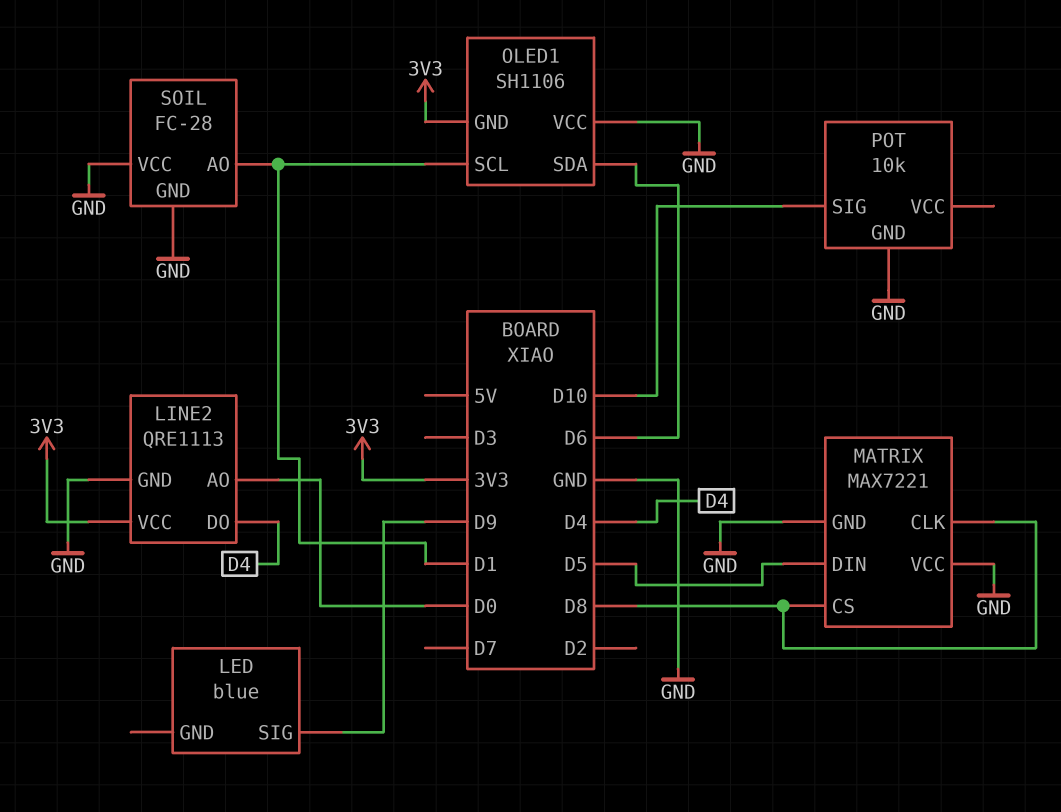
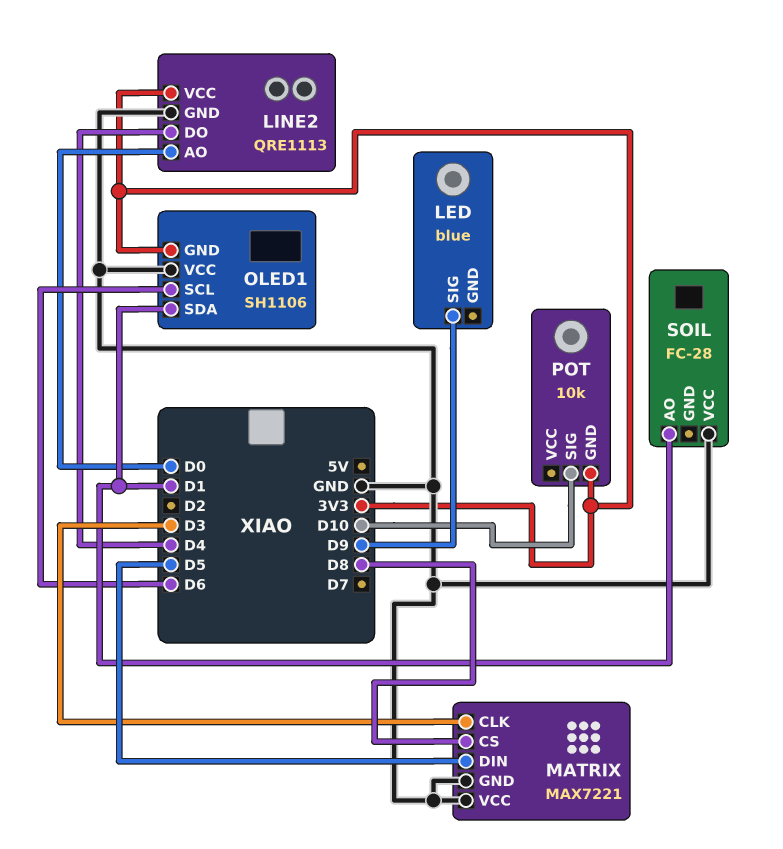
MATRIX pin CLK: D8 -> D3
OLED1 pin SCL: D1 -> D6
OLED1 pin SDA: D6 -> D1
POT pin GND: GND -> 3V3
SOIL pin GND: GND -> none

